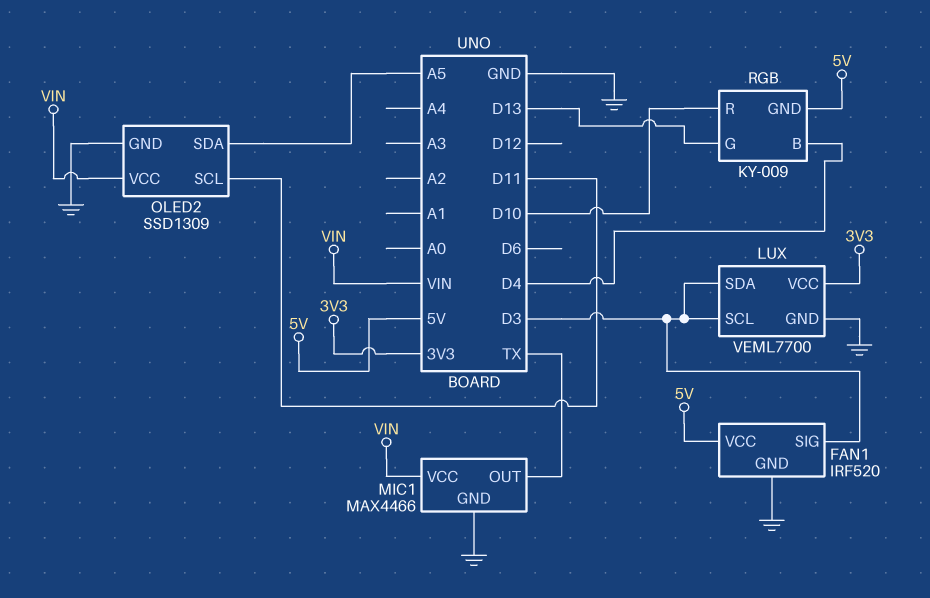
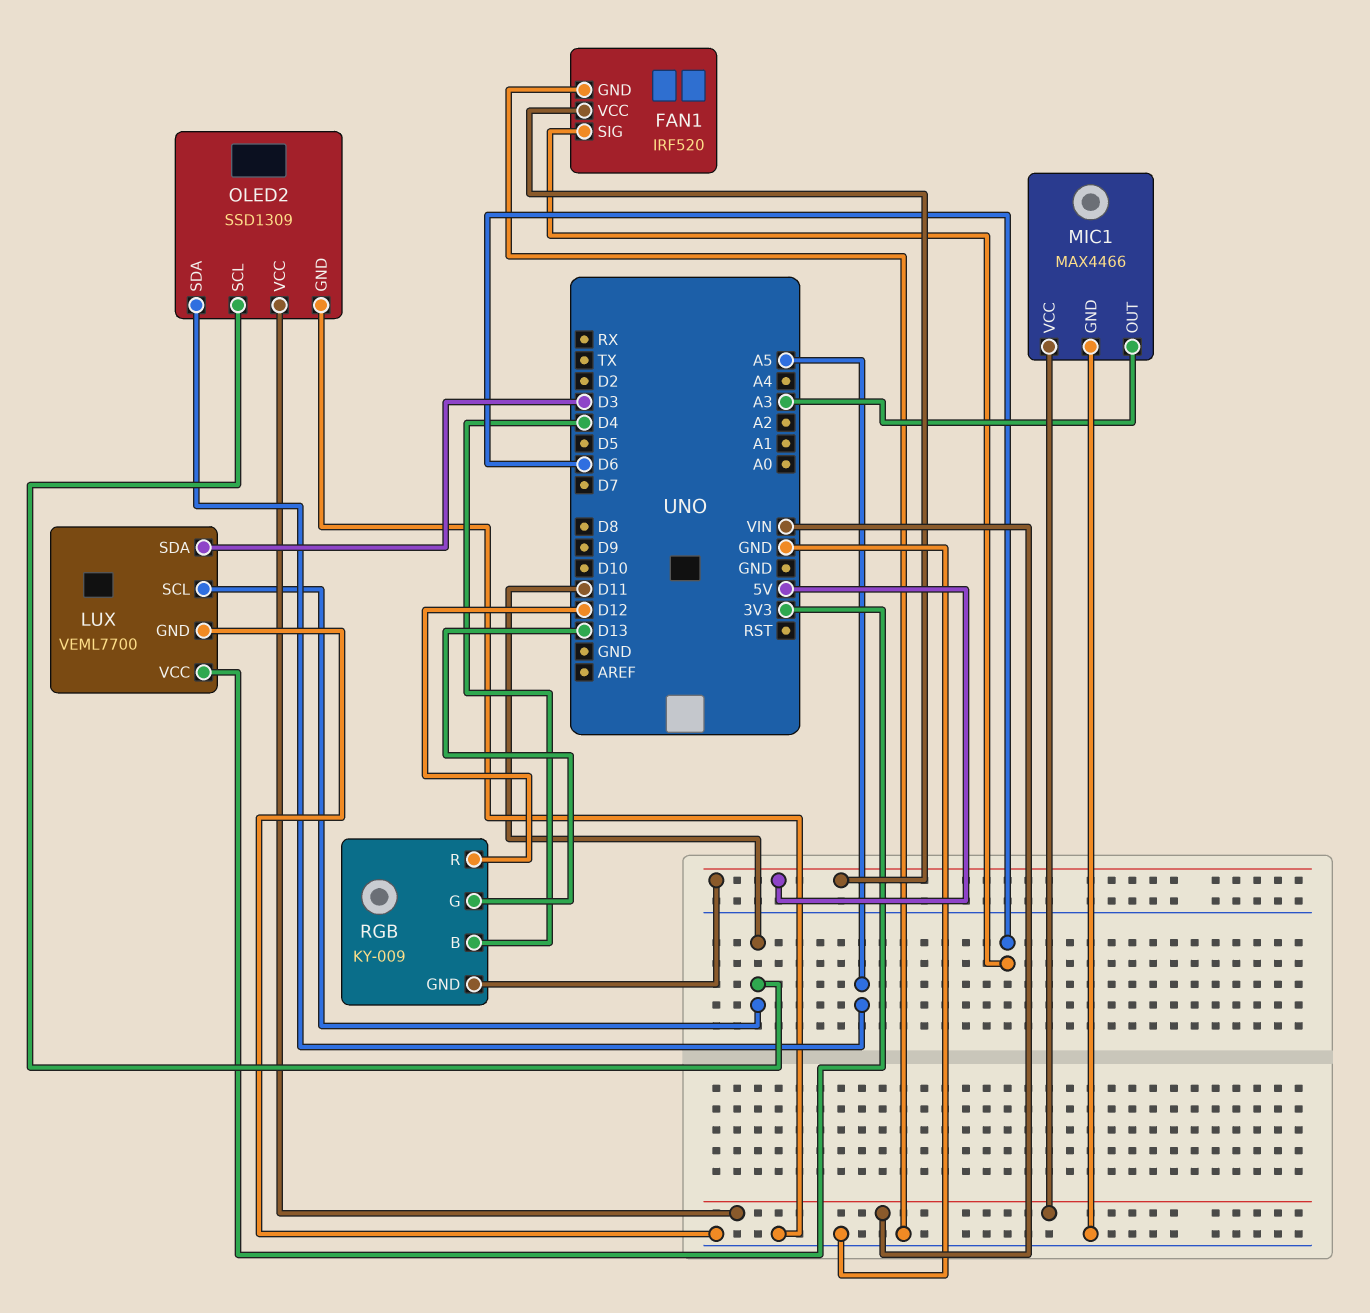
FAN1 pin SIG: D3 -> D6
LUX pin SCL: D3 -> D11
MIC1 pin OUT: TX -> A3
RGB pin R: D10 -> D12

